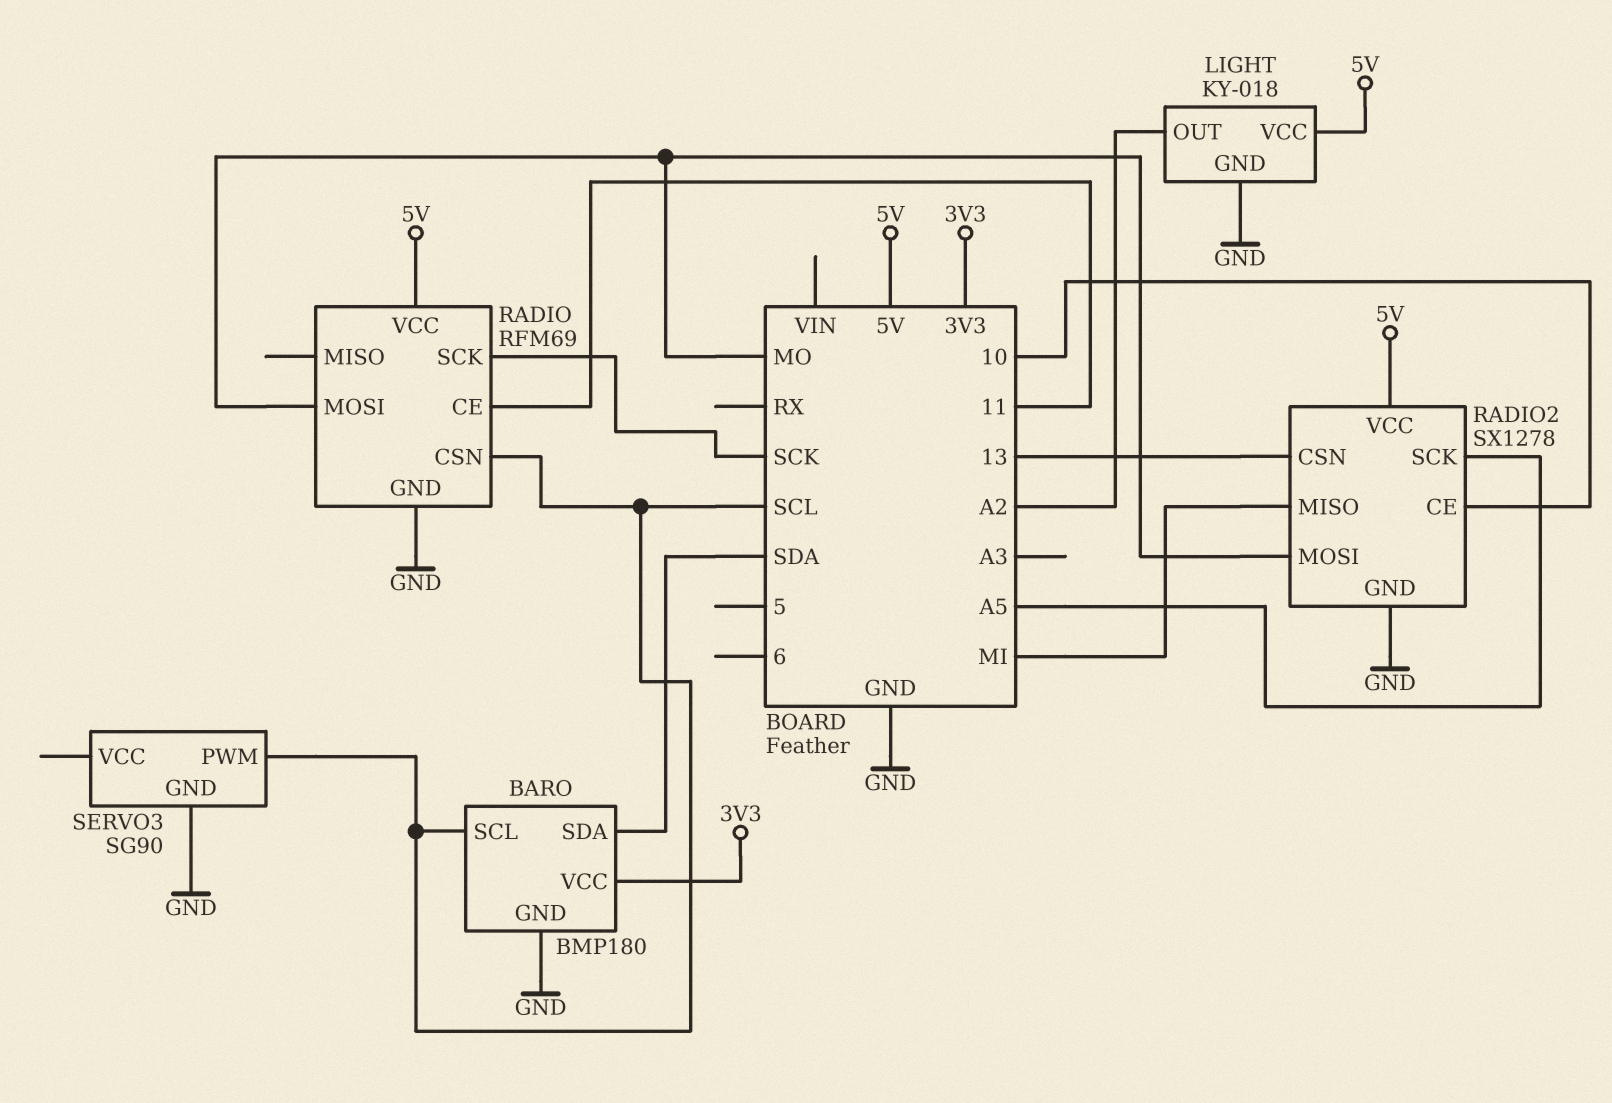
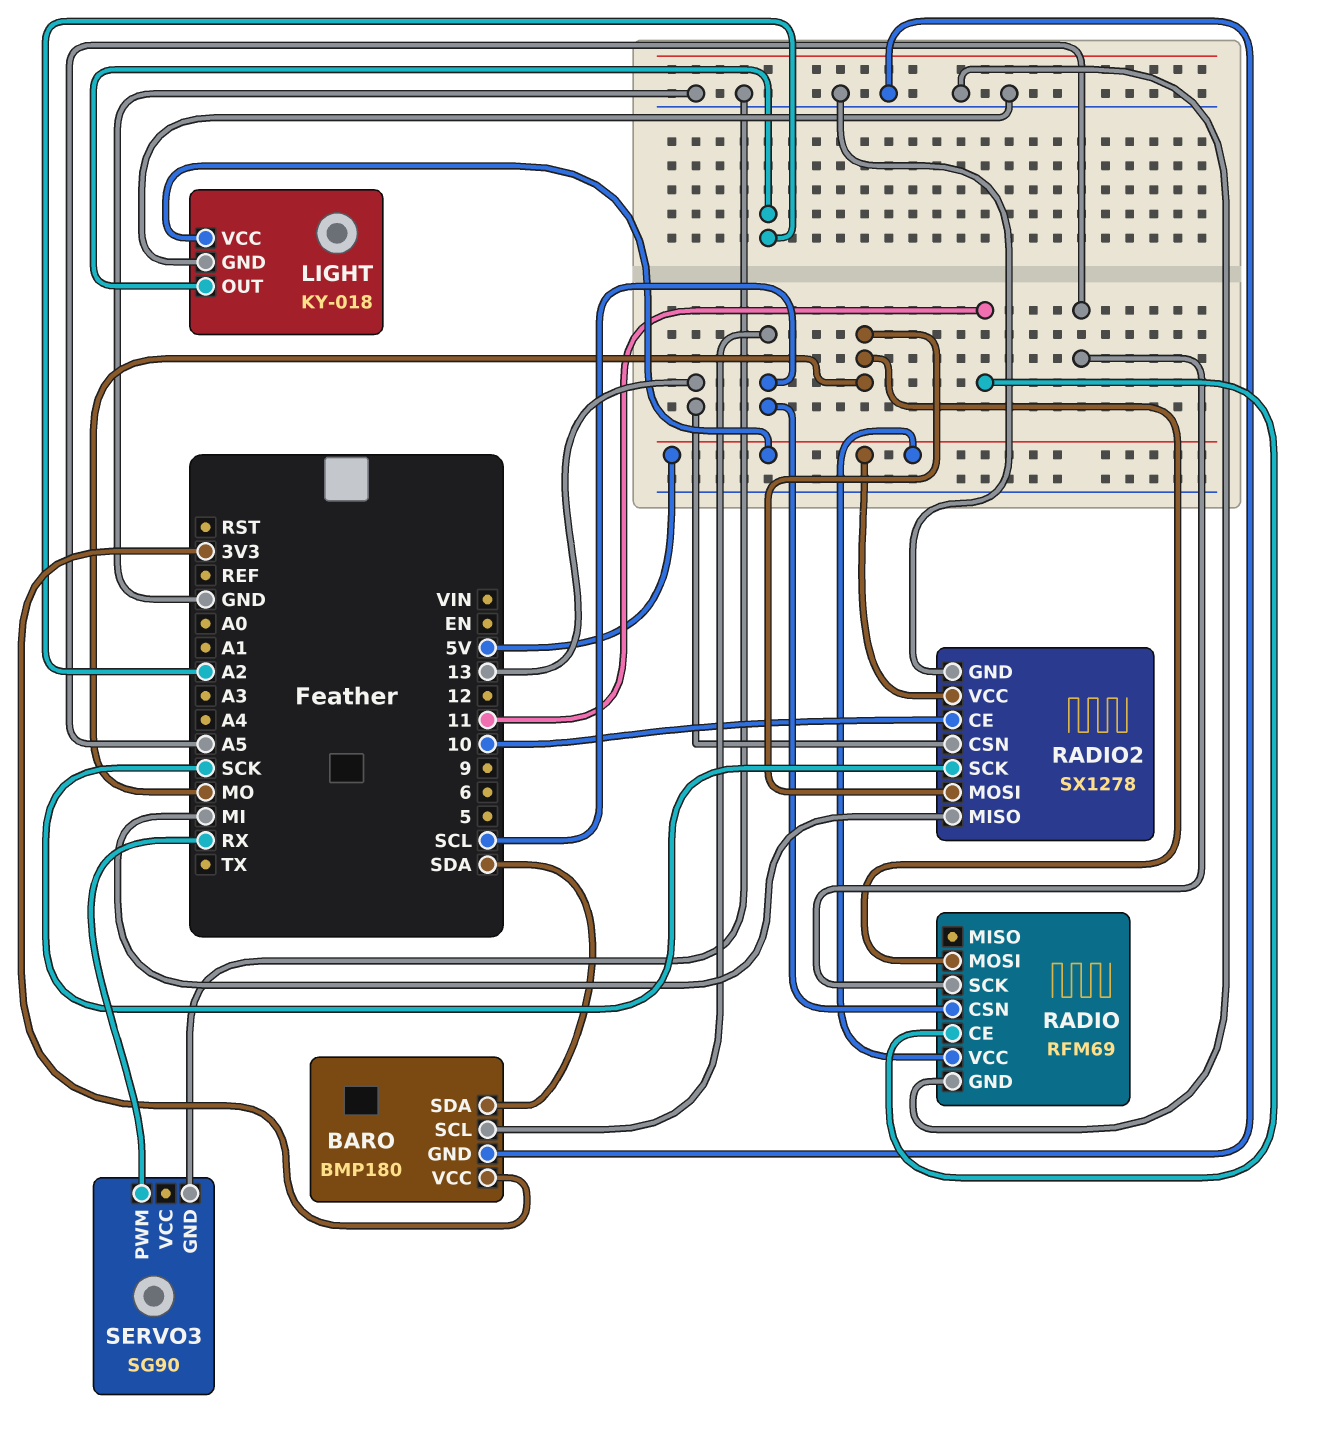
RADIO pin SCK: SCK -> A5
RADIO2 pin SCK: A5 -> SCK
SERVO3 pin PWM: SCL -> RX

